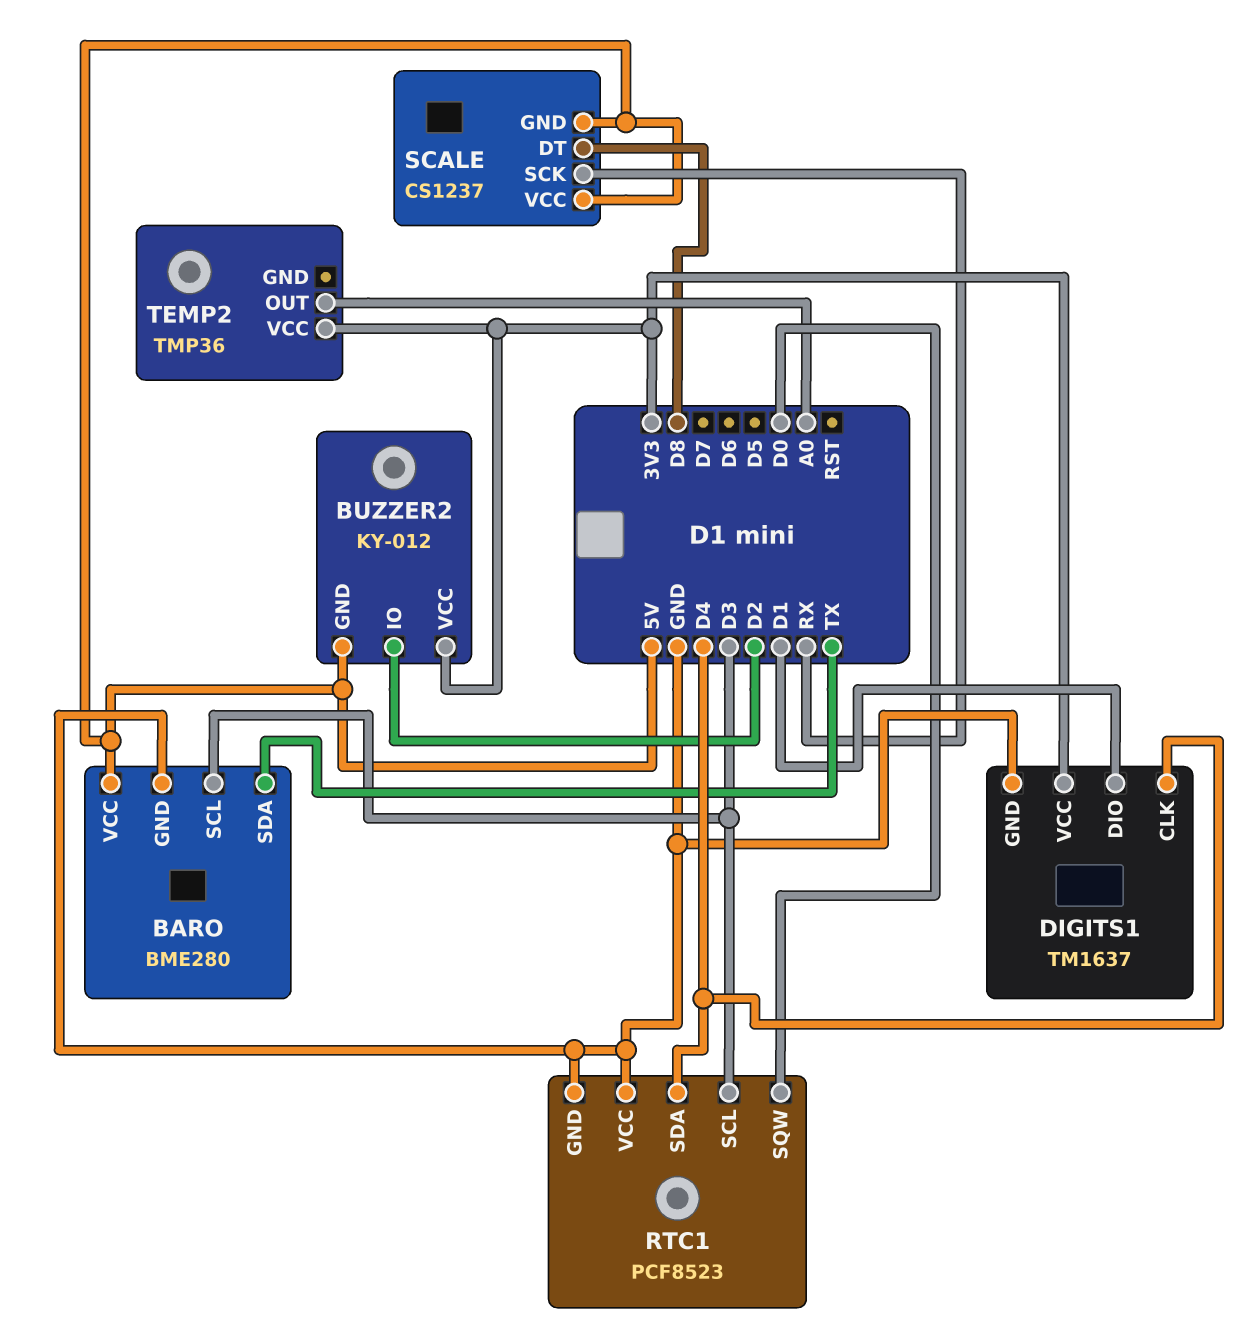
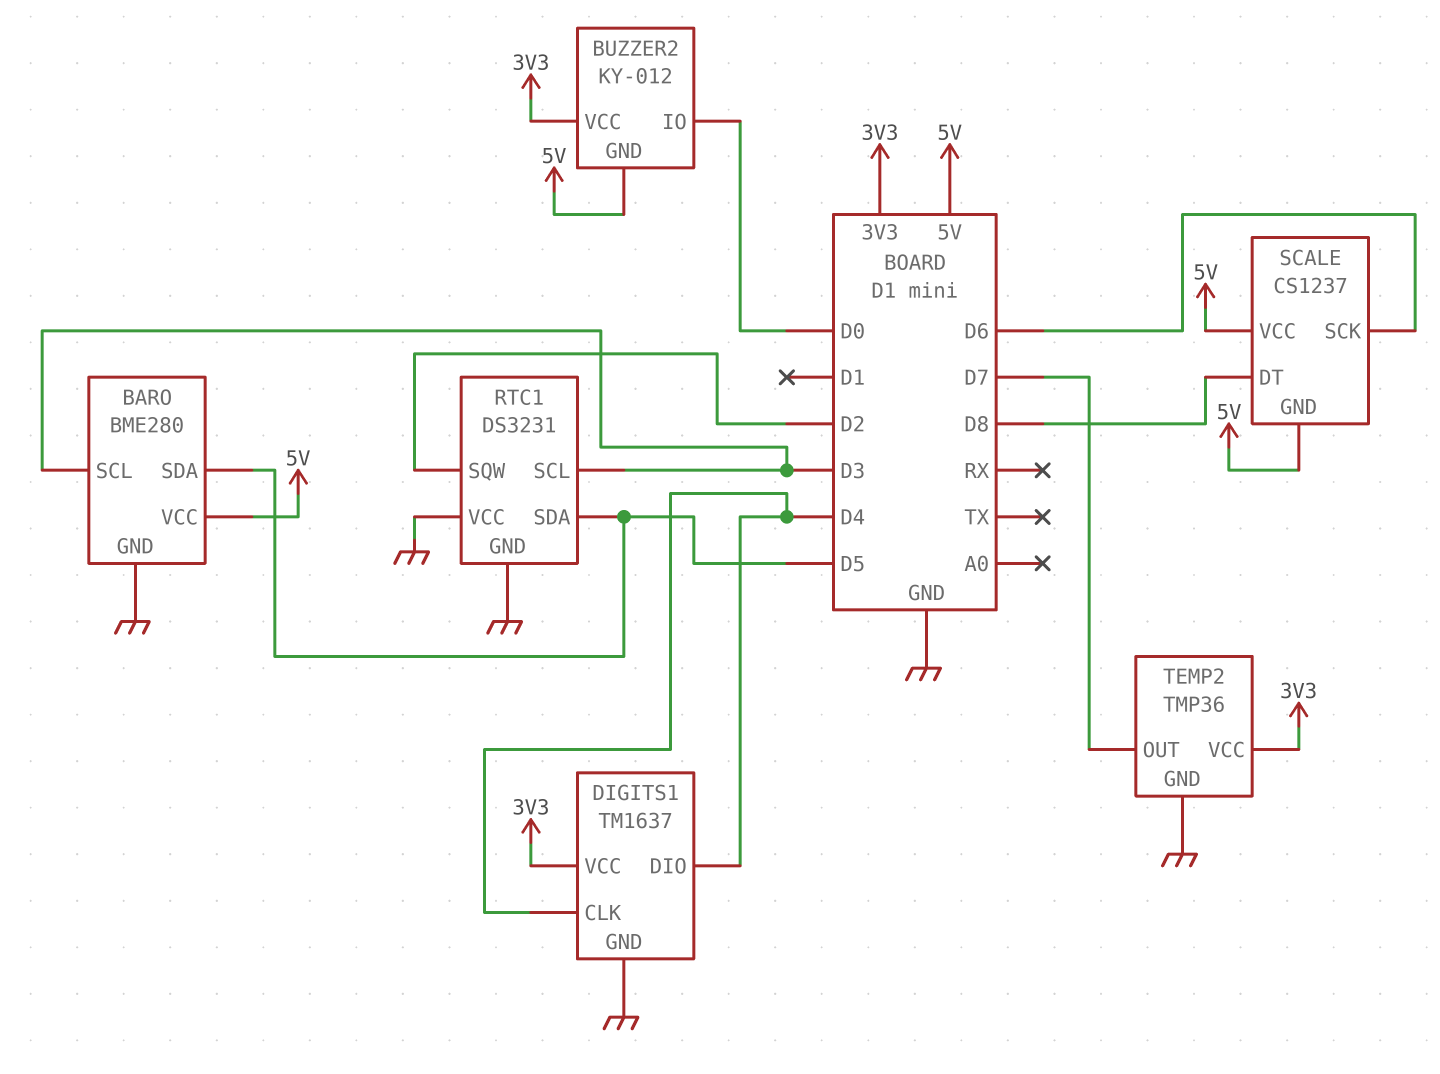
BARO pin SDA: TX -> D5
BUZZER2 pin IO: D2 -> D0
DIGITS1 pin DIO: D1 -> D4
RTC1: PCF8523 -> DS3231
RTC1 pin SDA: D4 -> D5
RTC1 pin SQW: D0 -> D2
SCALE pin SCK: RX -> D6
TEMP2 pin GND: none -> GND
TEMP2 pin OUT: A0 -> D7

